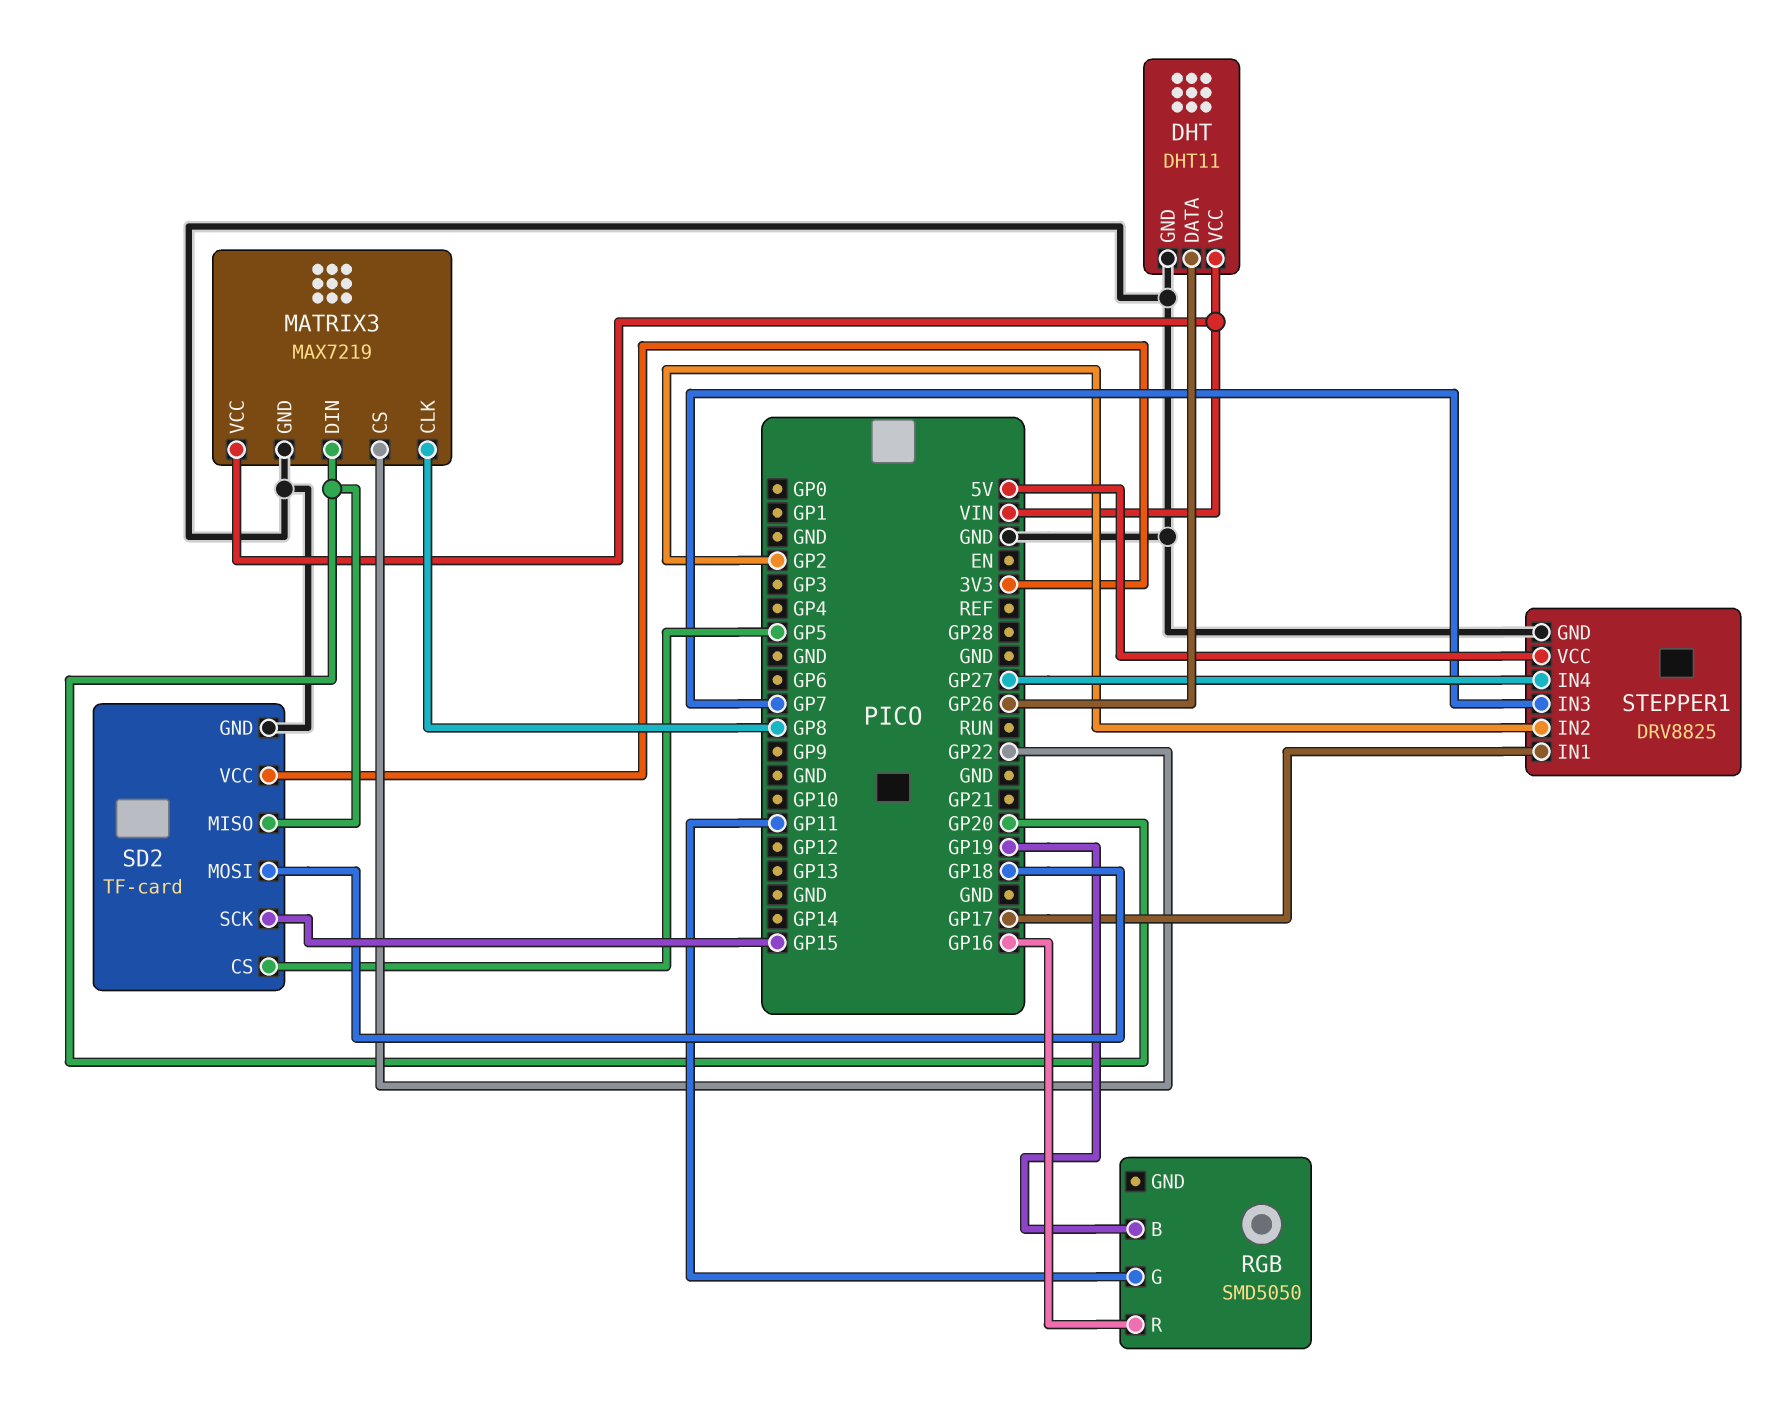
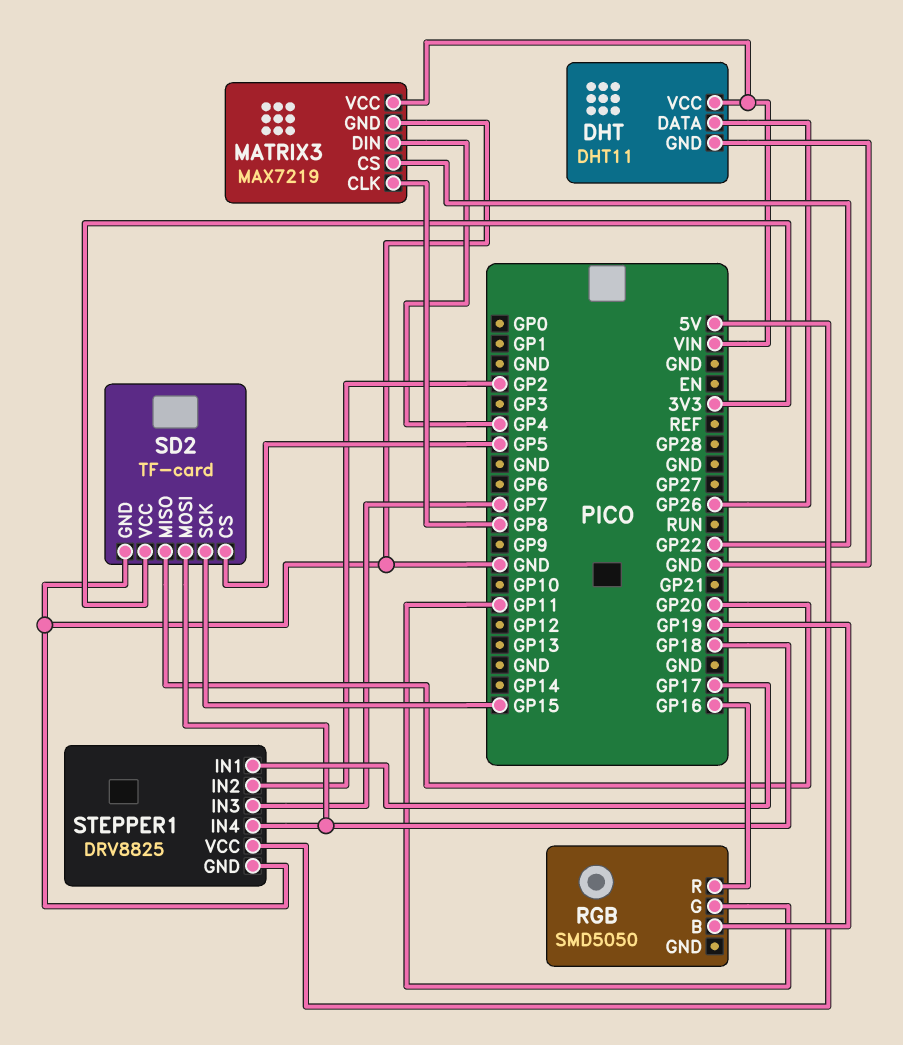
MATRIX3 pin DIN: GP20 -> GP4
STEPPER1 pin IN4: GP27 -> GP18

